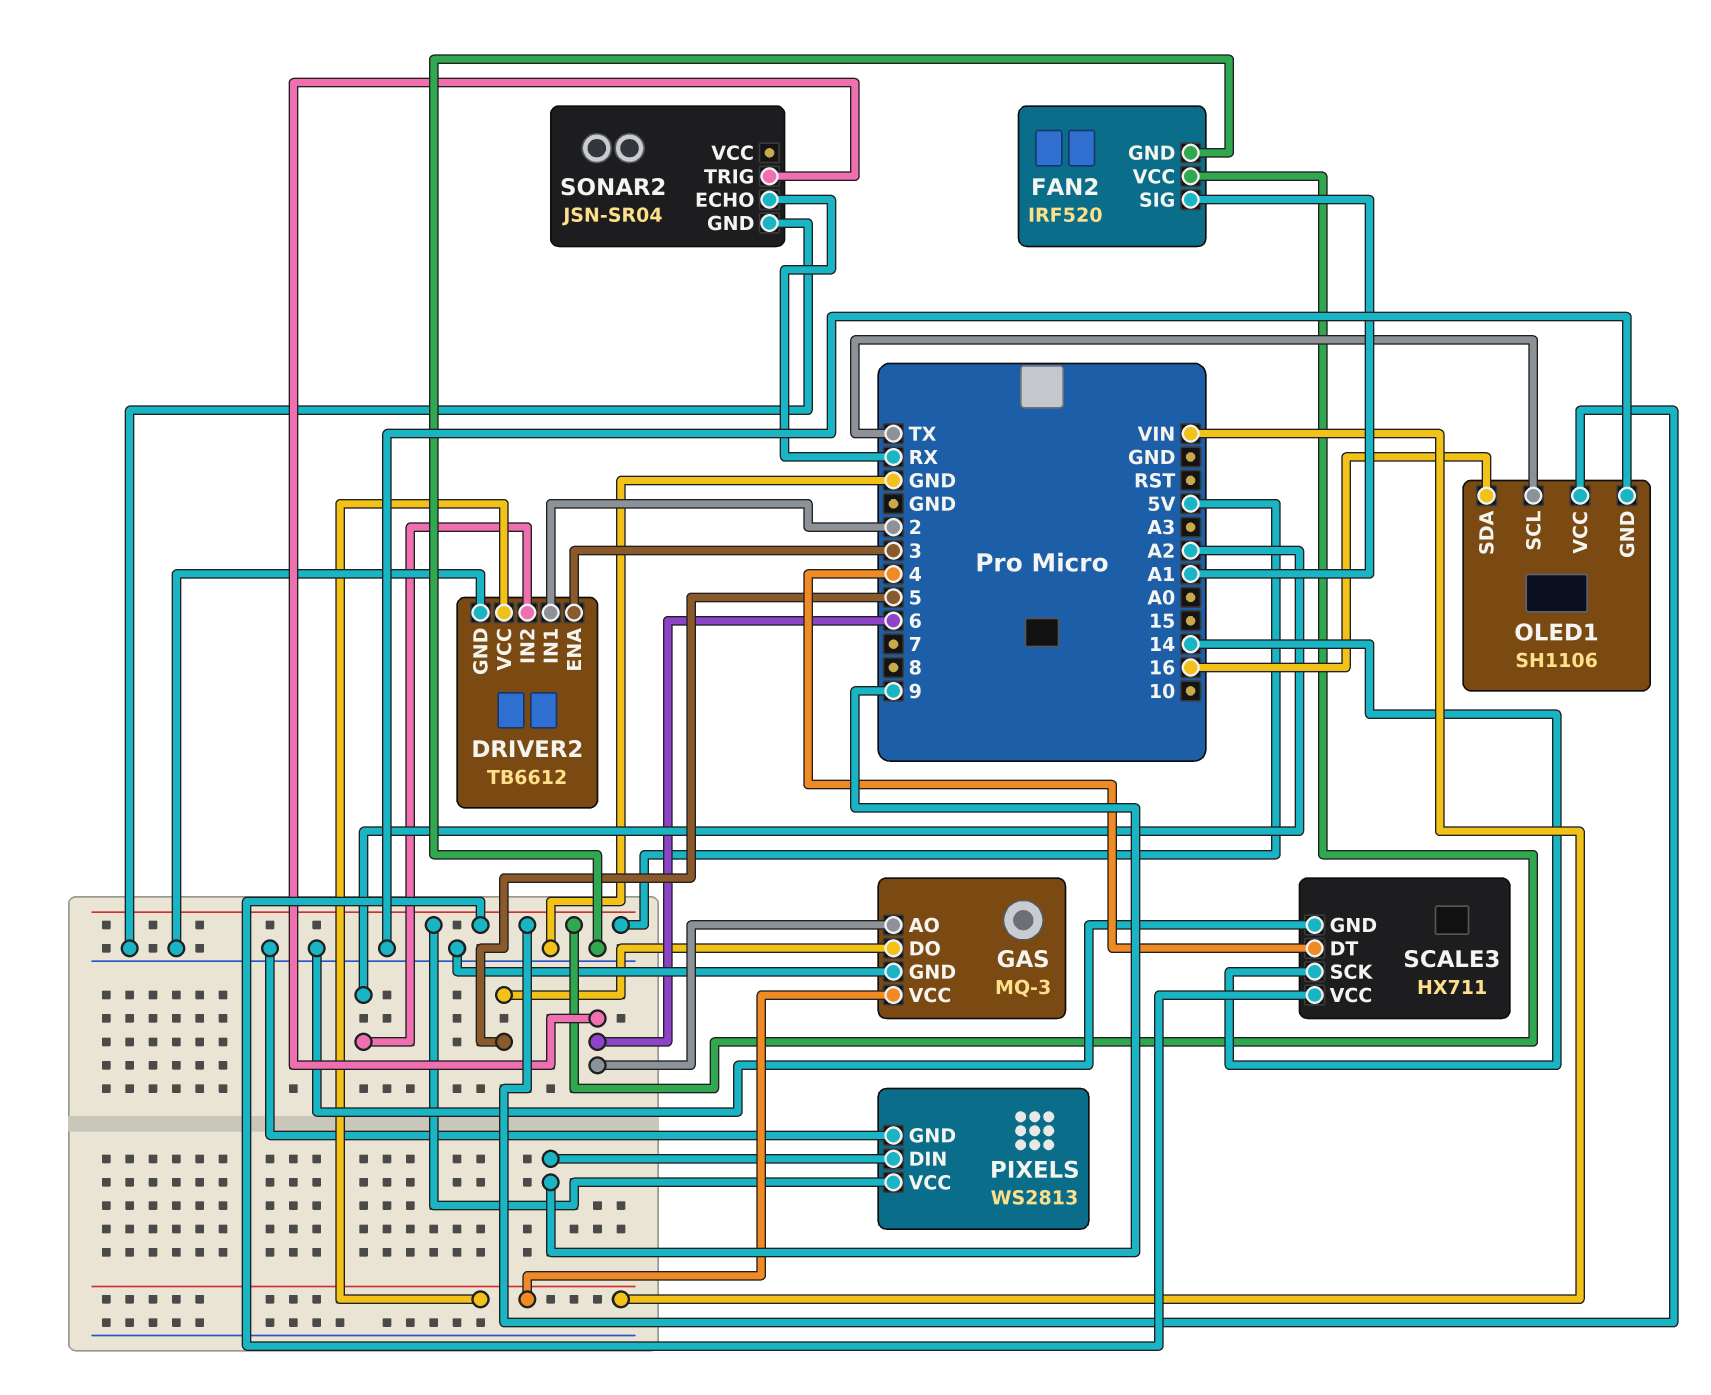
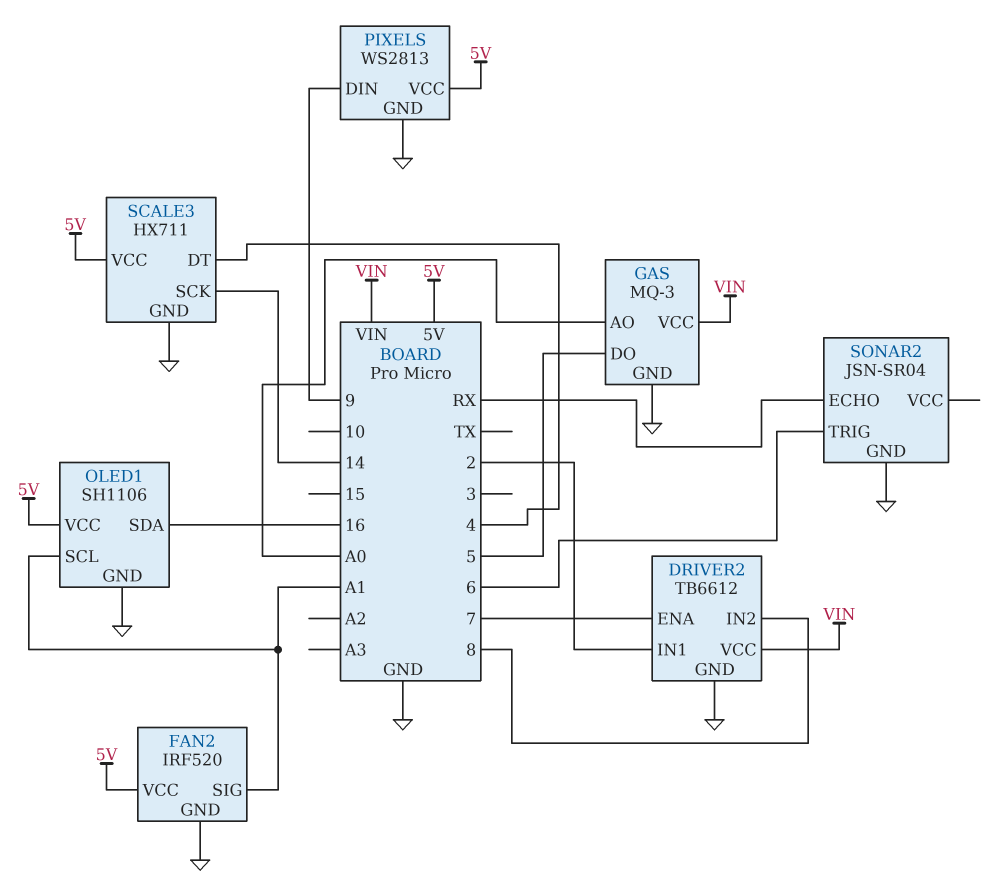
DRIVER2 pin ENA: 3 -> 7
DRIVER2 pin IN2: A2 -> 8
GAS pin AO: 6 -> A0
OLED1 pin SCL: TX -> A1

